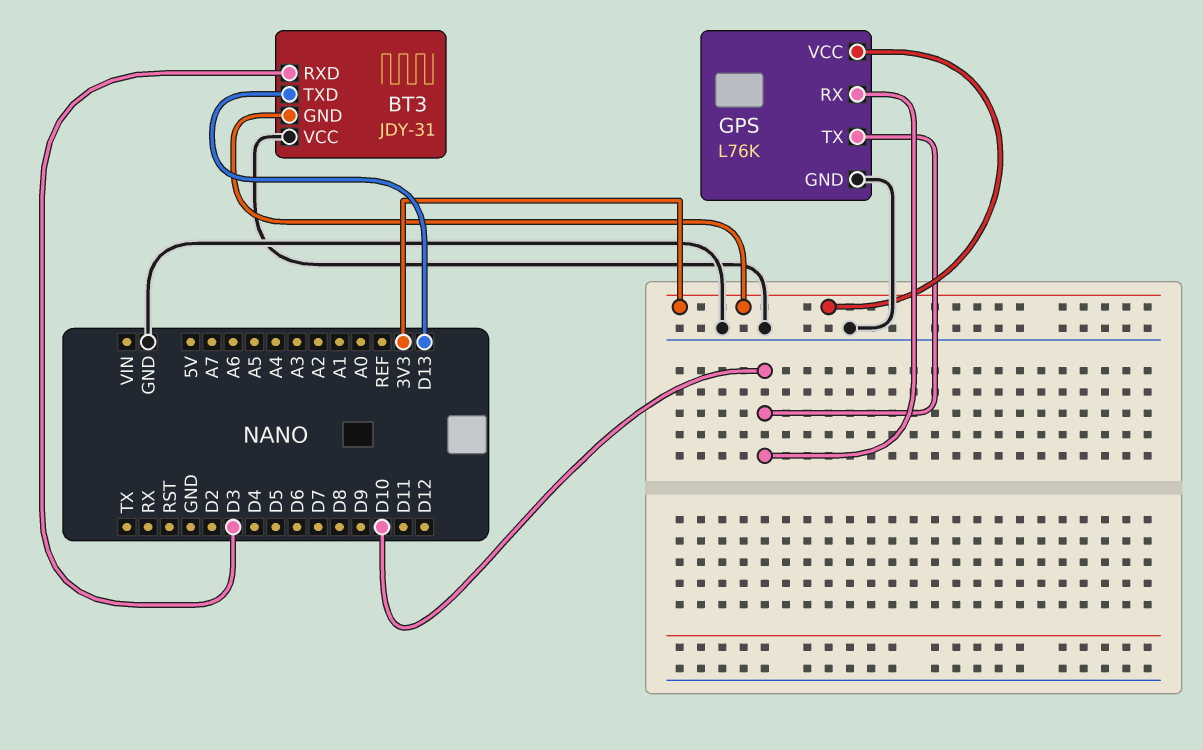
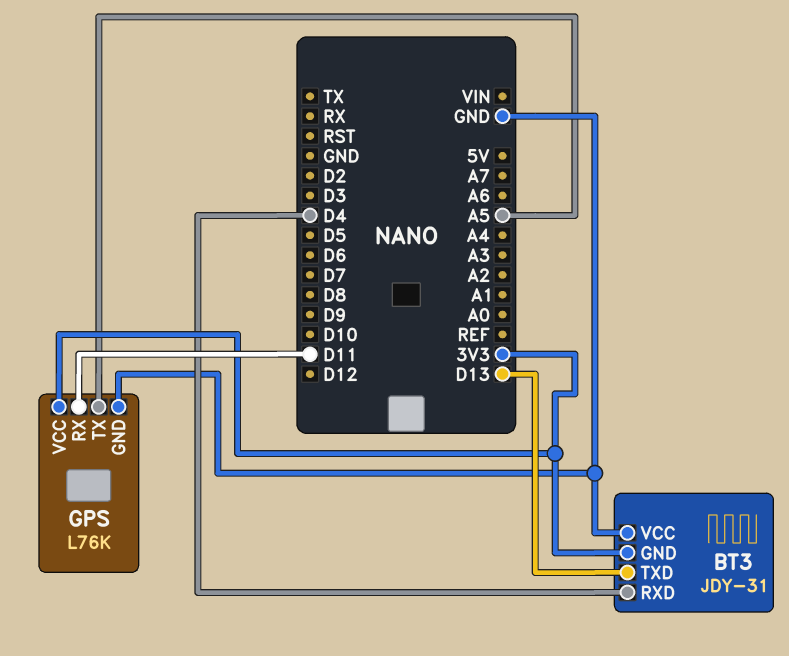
BT3 pin RXD: D3 -> D4
GPS pin RX: D10 -> D11
GPS pin TX: D10 -> A5

